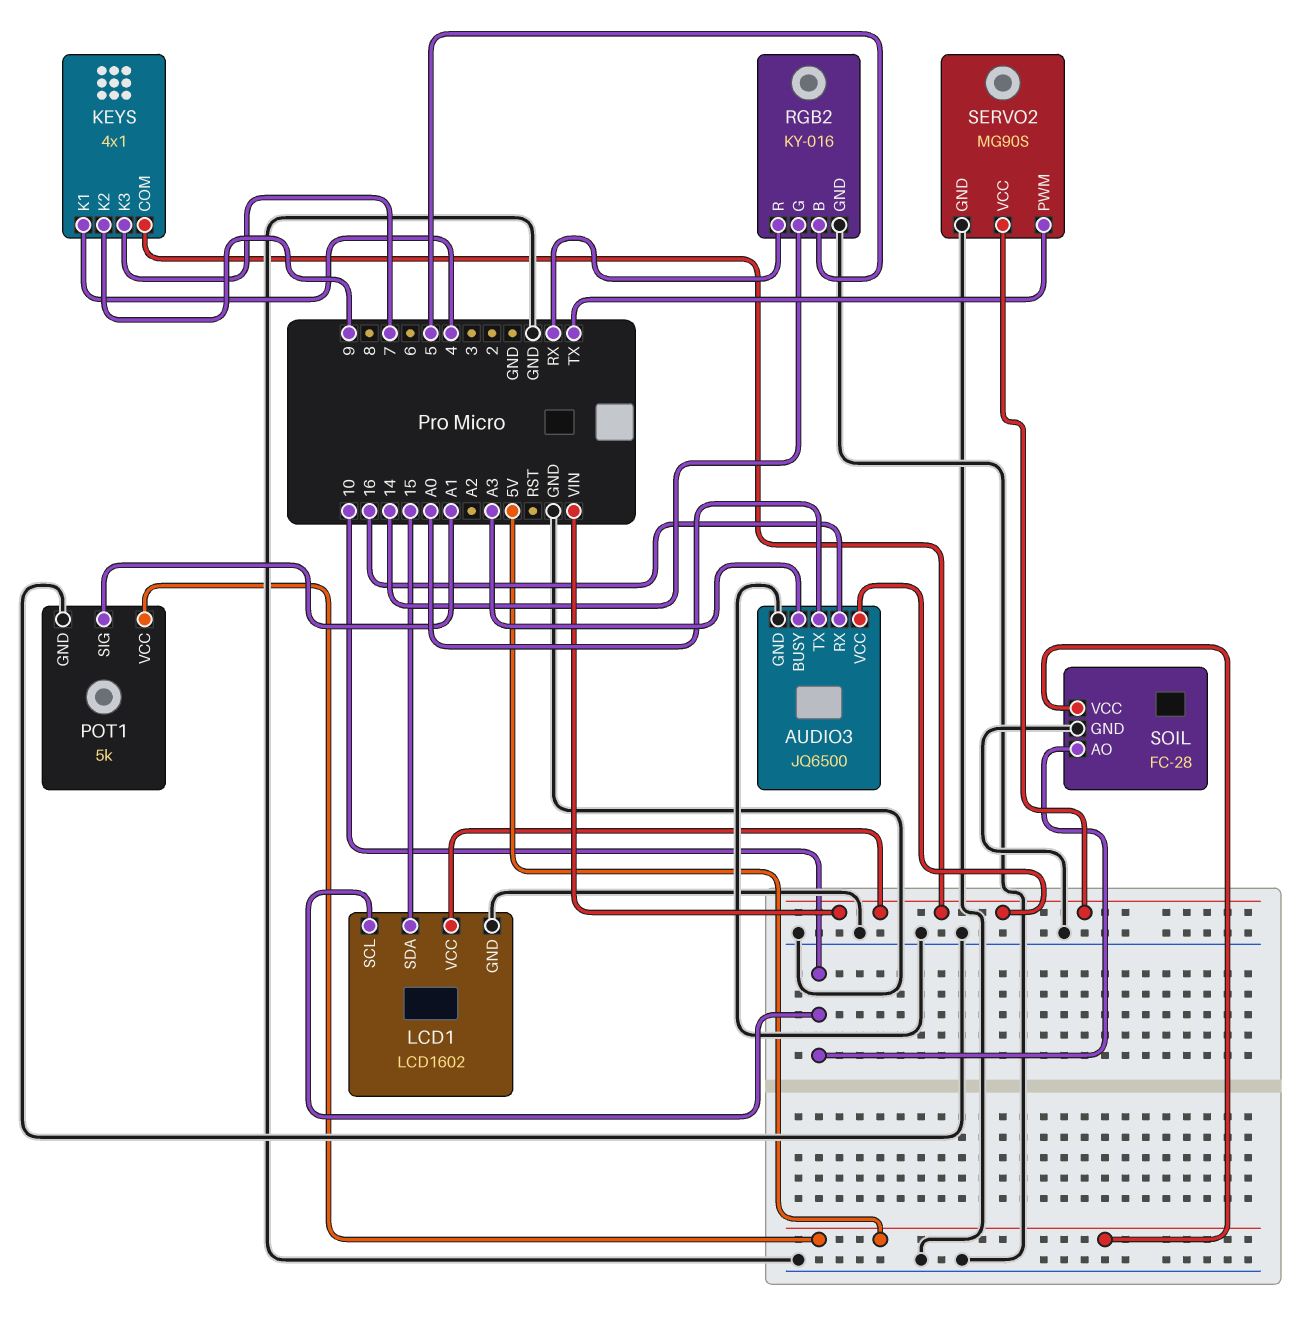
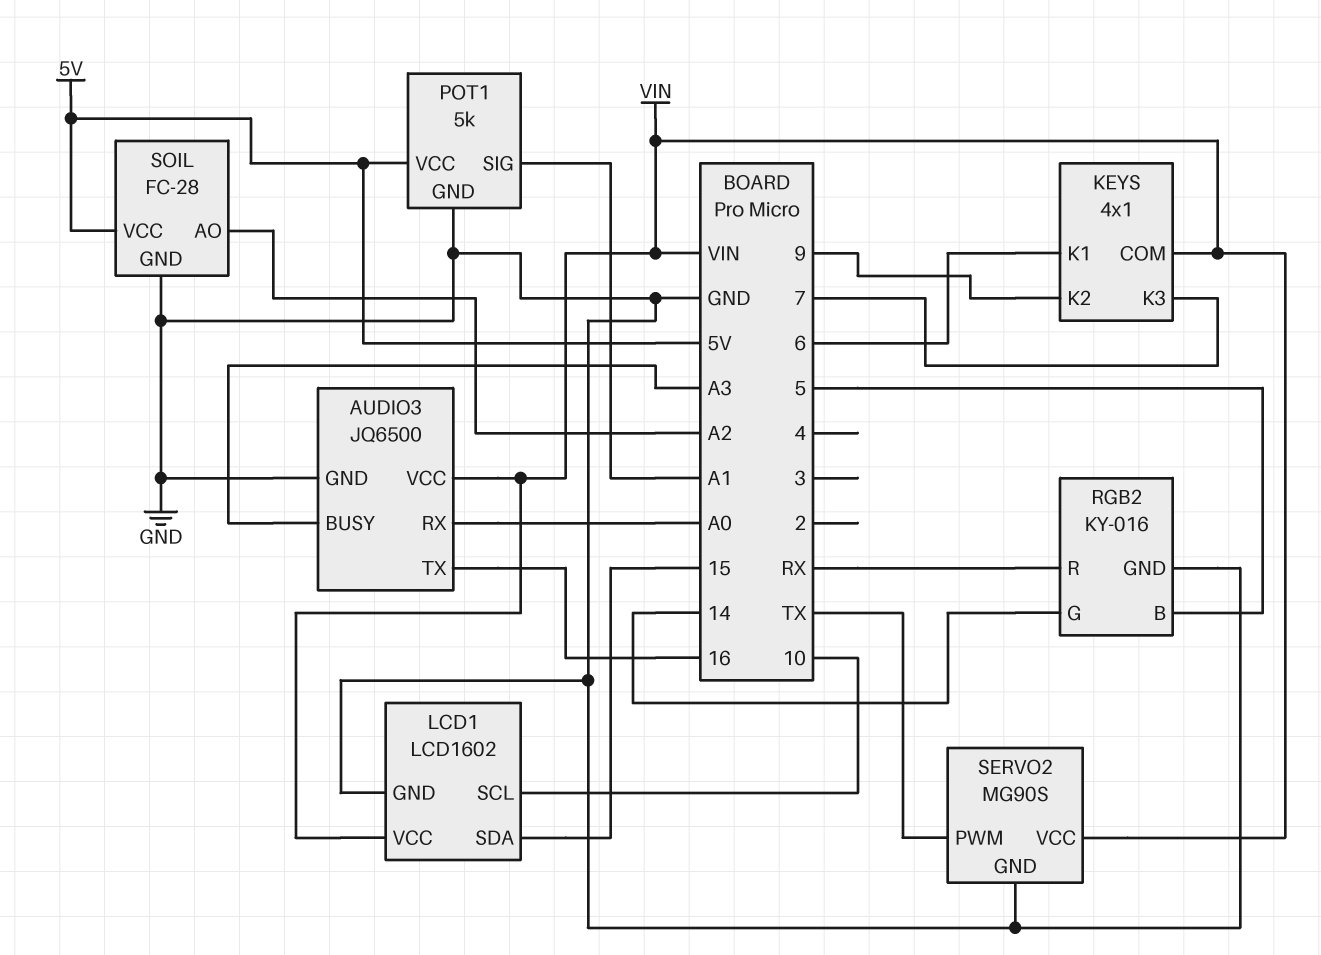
AUDIO3 pin RX: 16 -> A0
AUDIO3 pin TX: A0 -> 16
KEYS pin K1: 4 -> 6
SOIL pin AO: 10 -> A2

